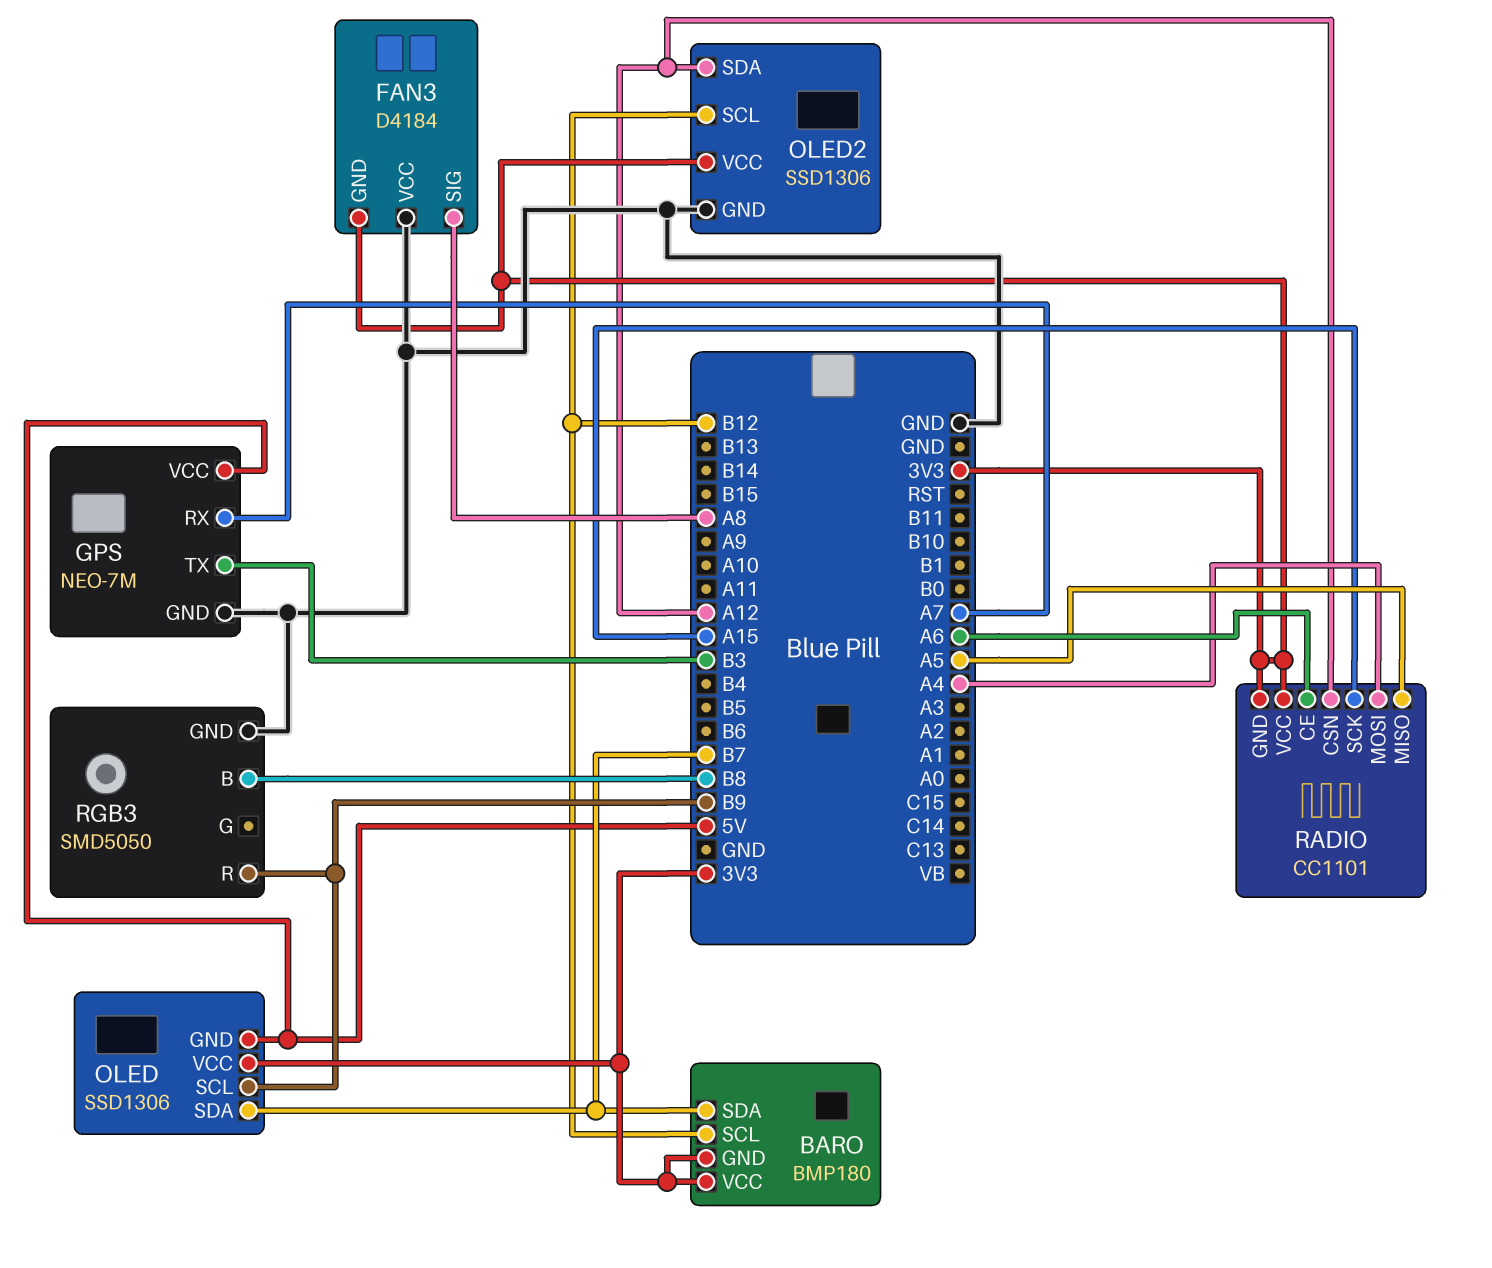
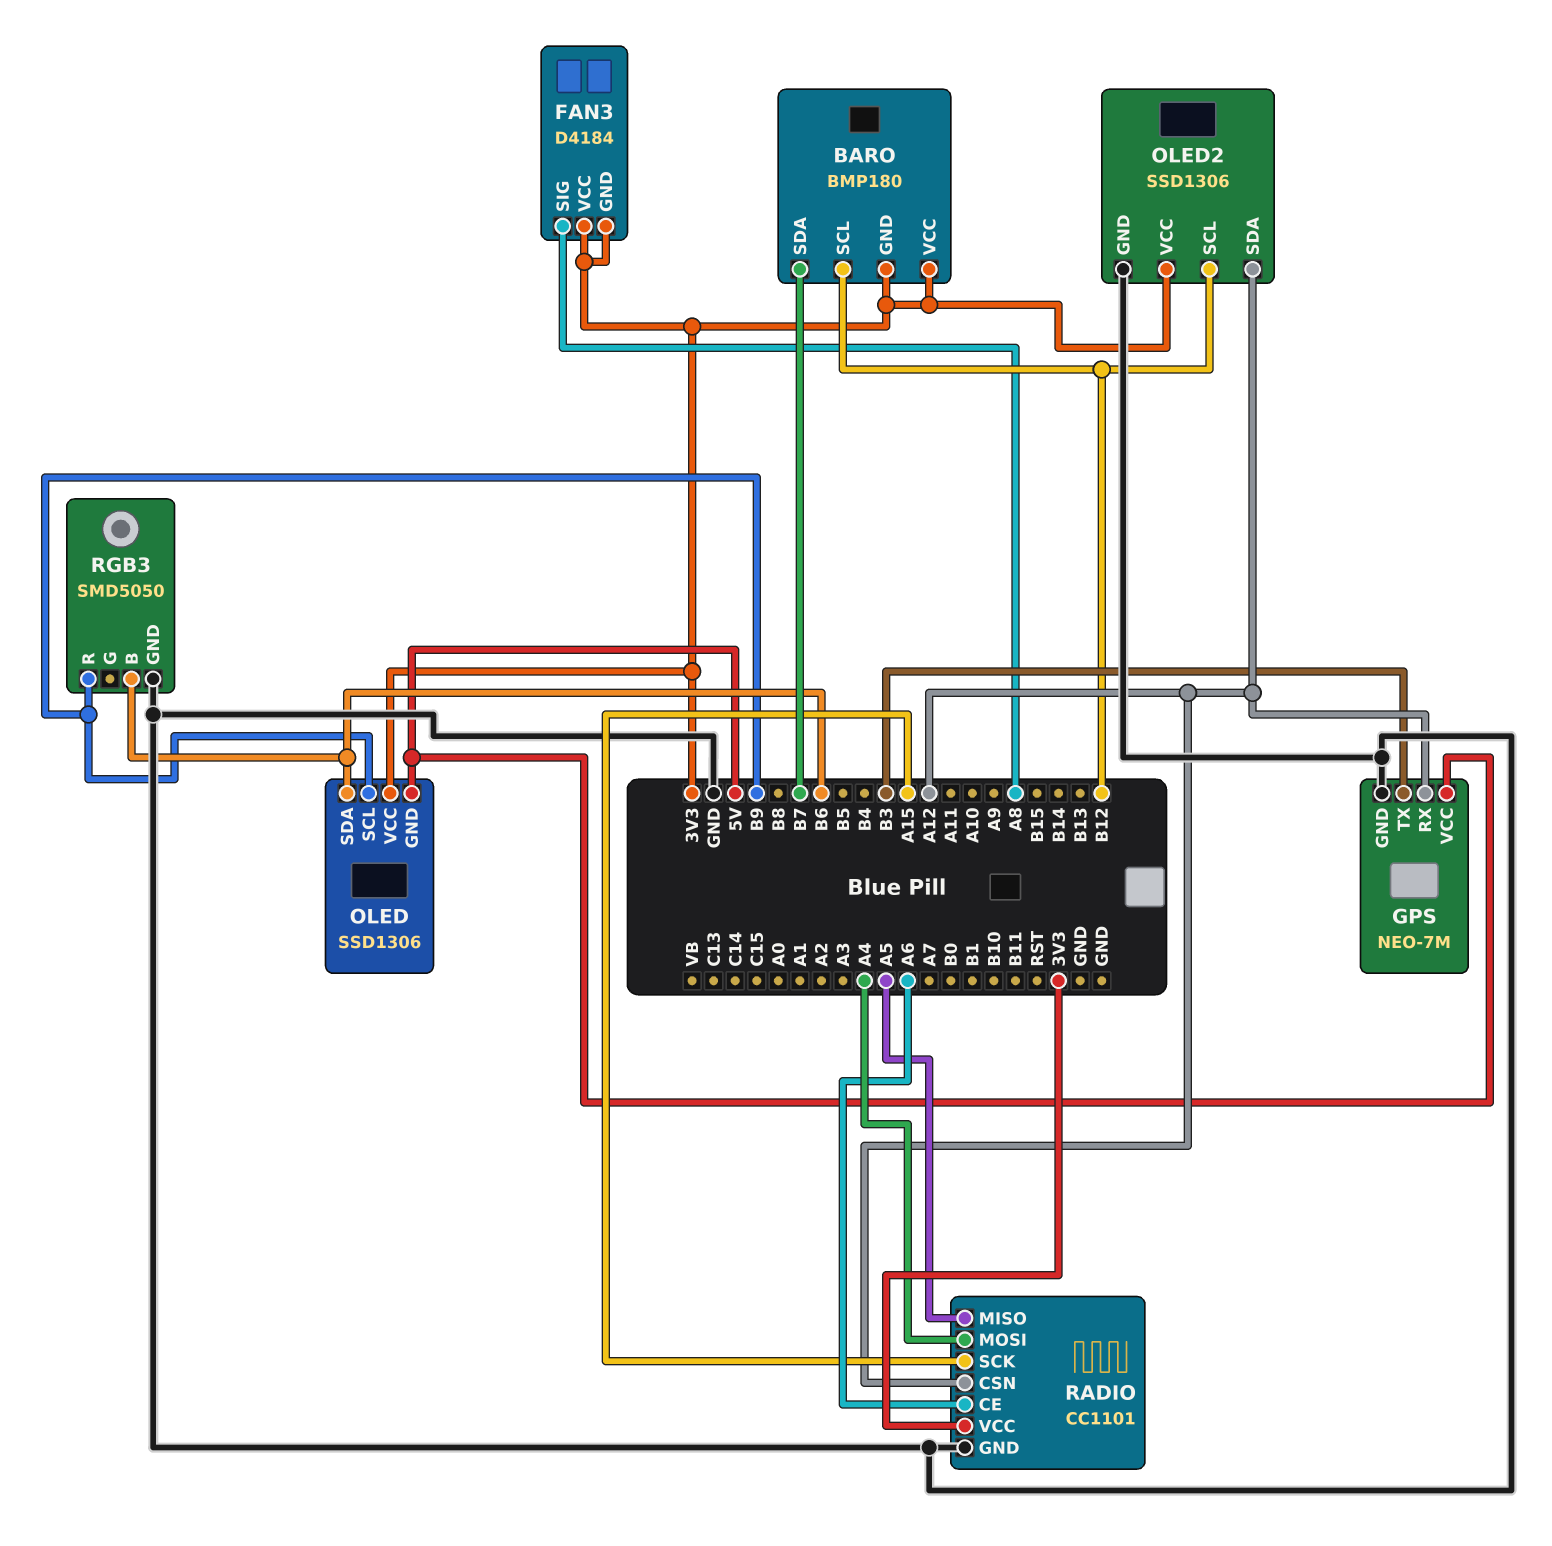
FAN3 pin VCC: GND -> 3V3
GPS pin RX: A7 -> A12
OLED pin SDA: B7 -> B6
RADIO pin GND: 3V3 -> GND
RGB3 pin B: B8 -> B6

